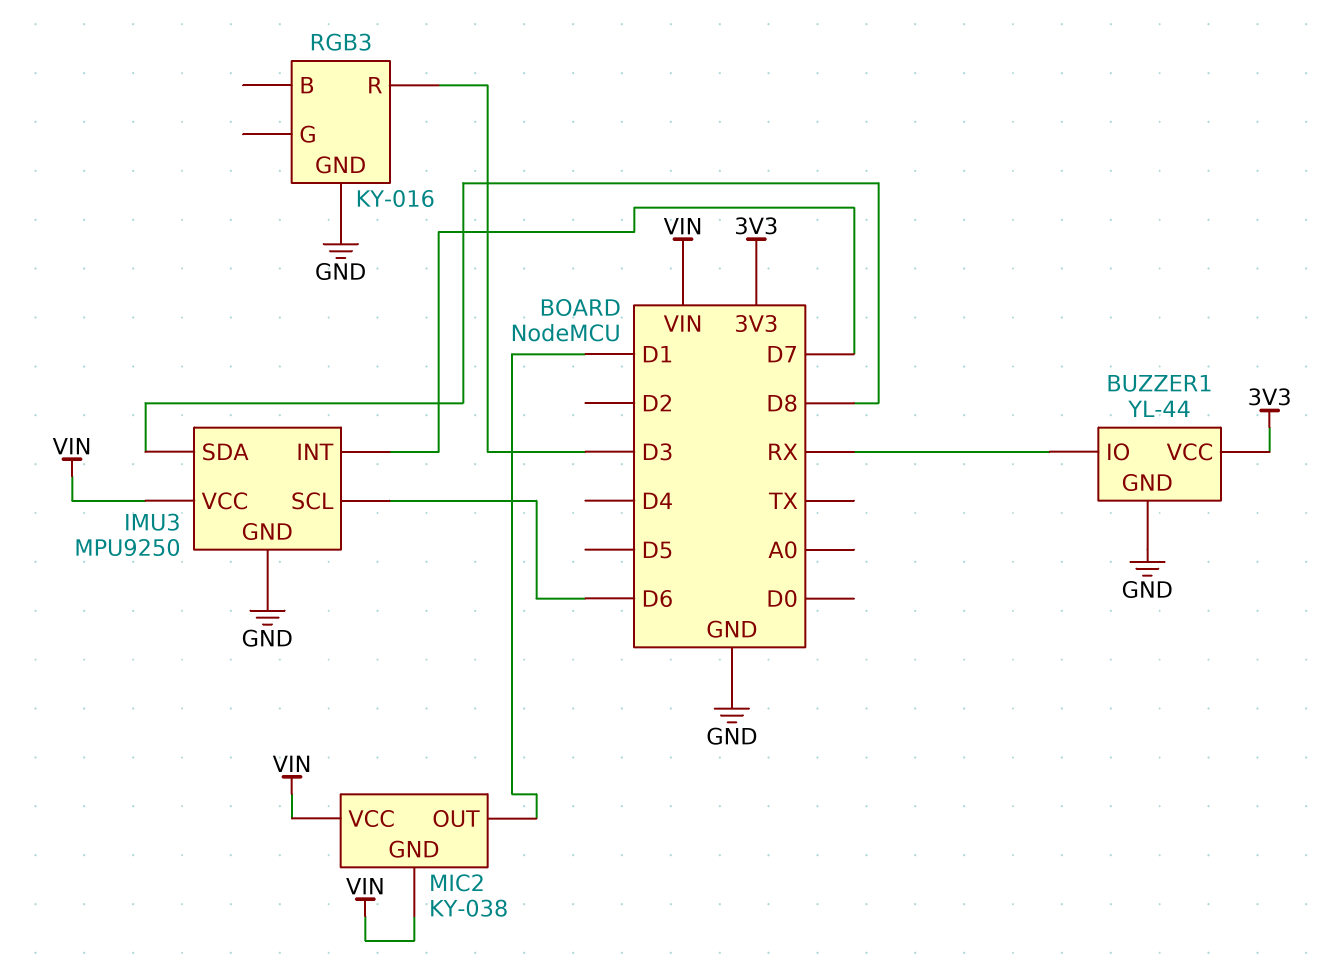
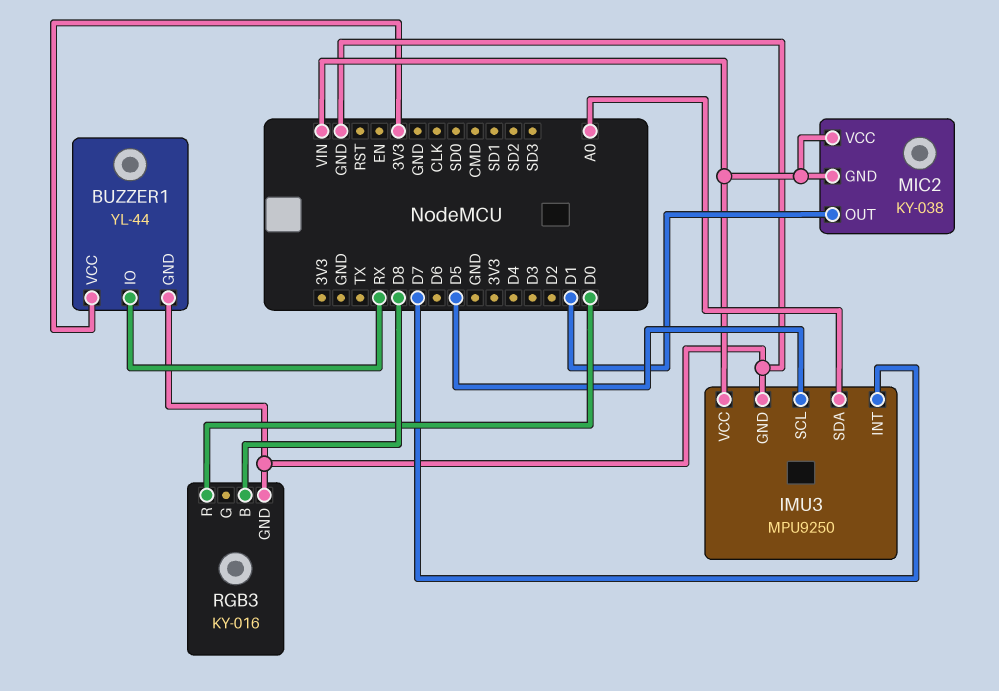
IMU3 pin SCL: D6 -> D5
IMU3 pin SDA: D8 -> A0
RGB3 pin B: none -> D8
RGB3 pin R: D3 -> D0

